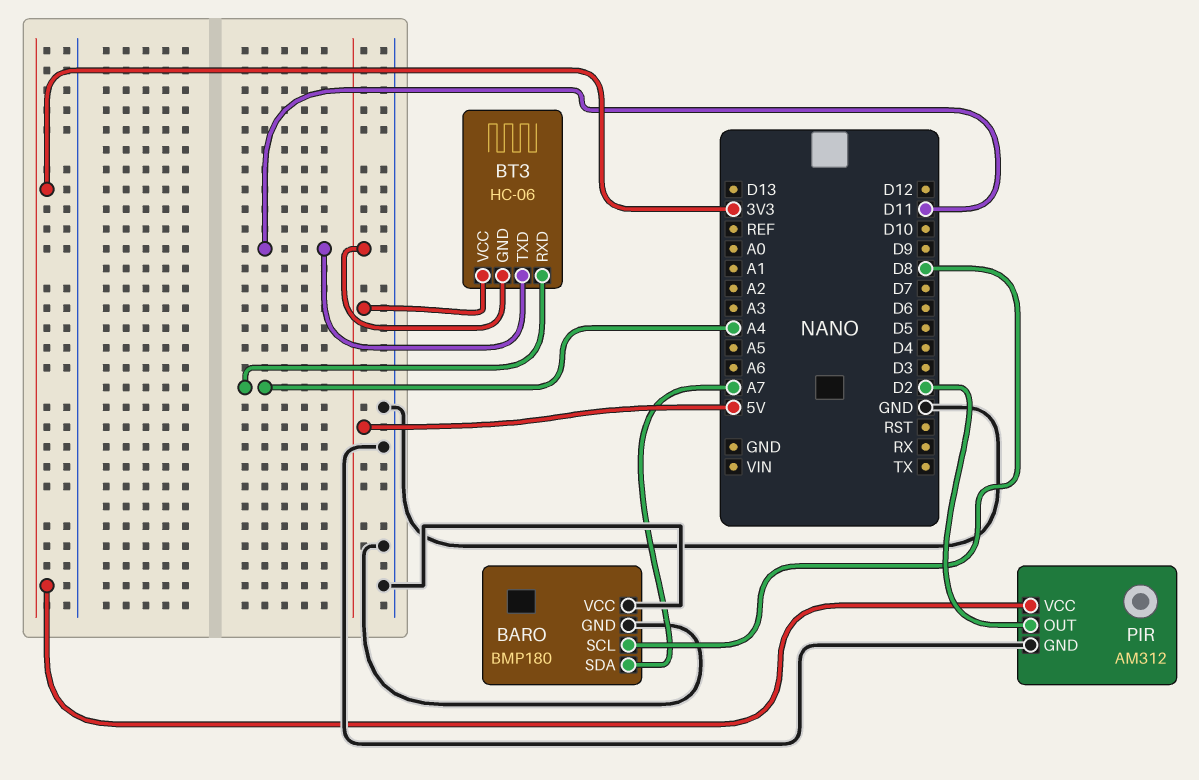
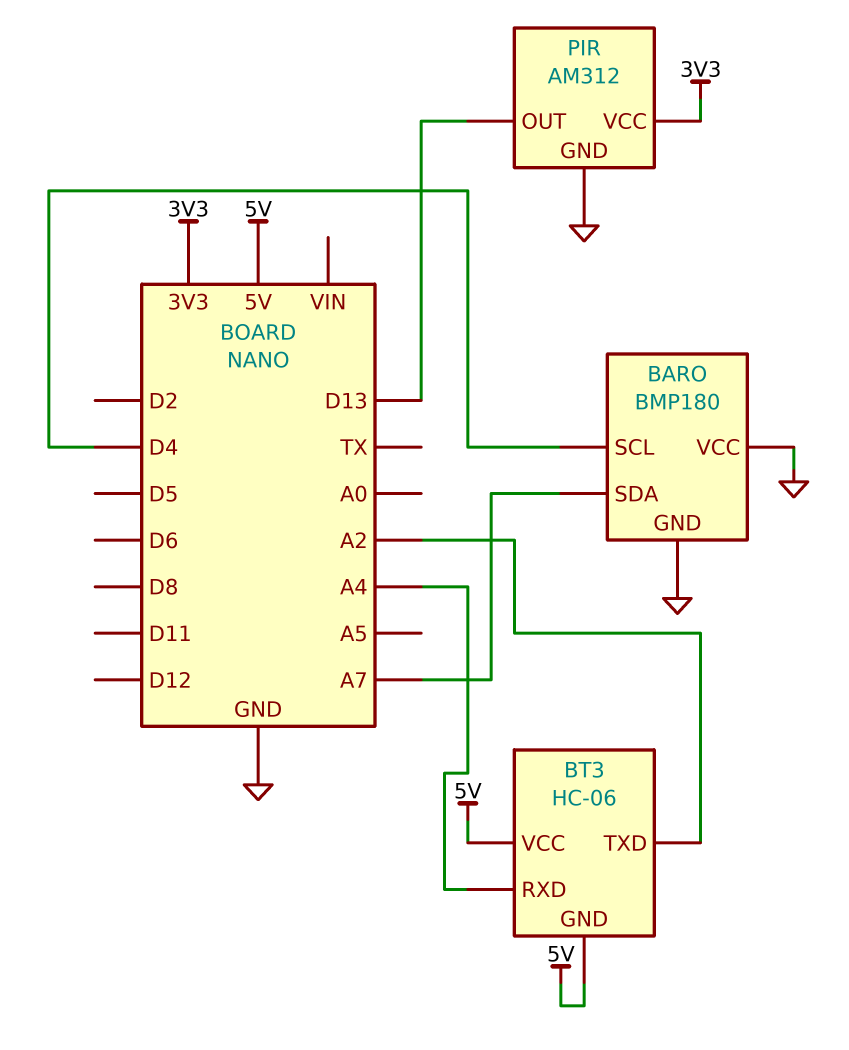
BARO pin SCL: D8 -> D4
BT3 pin TXD: D11 -> A2
PIR pin OUT: D2 -> D13

